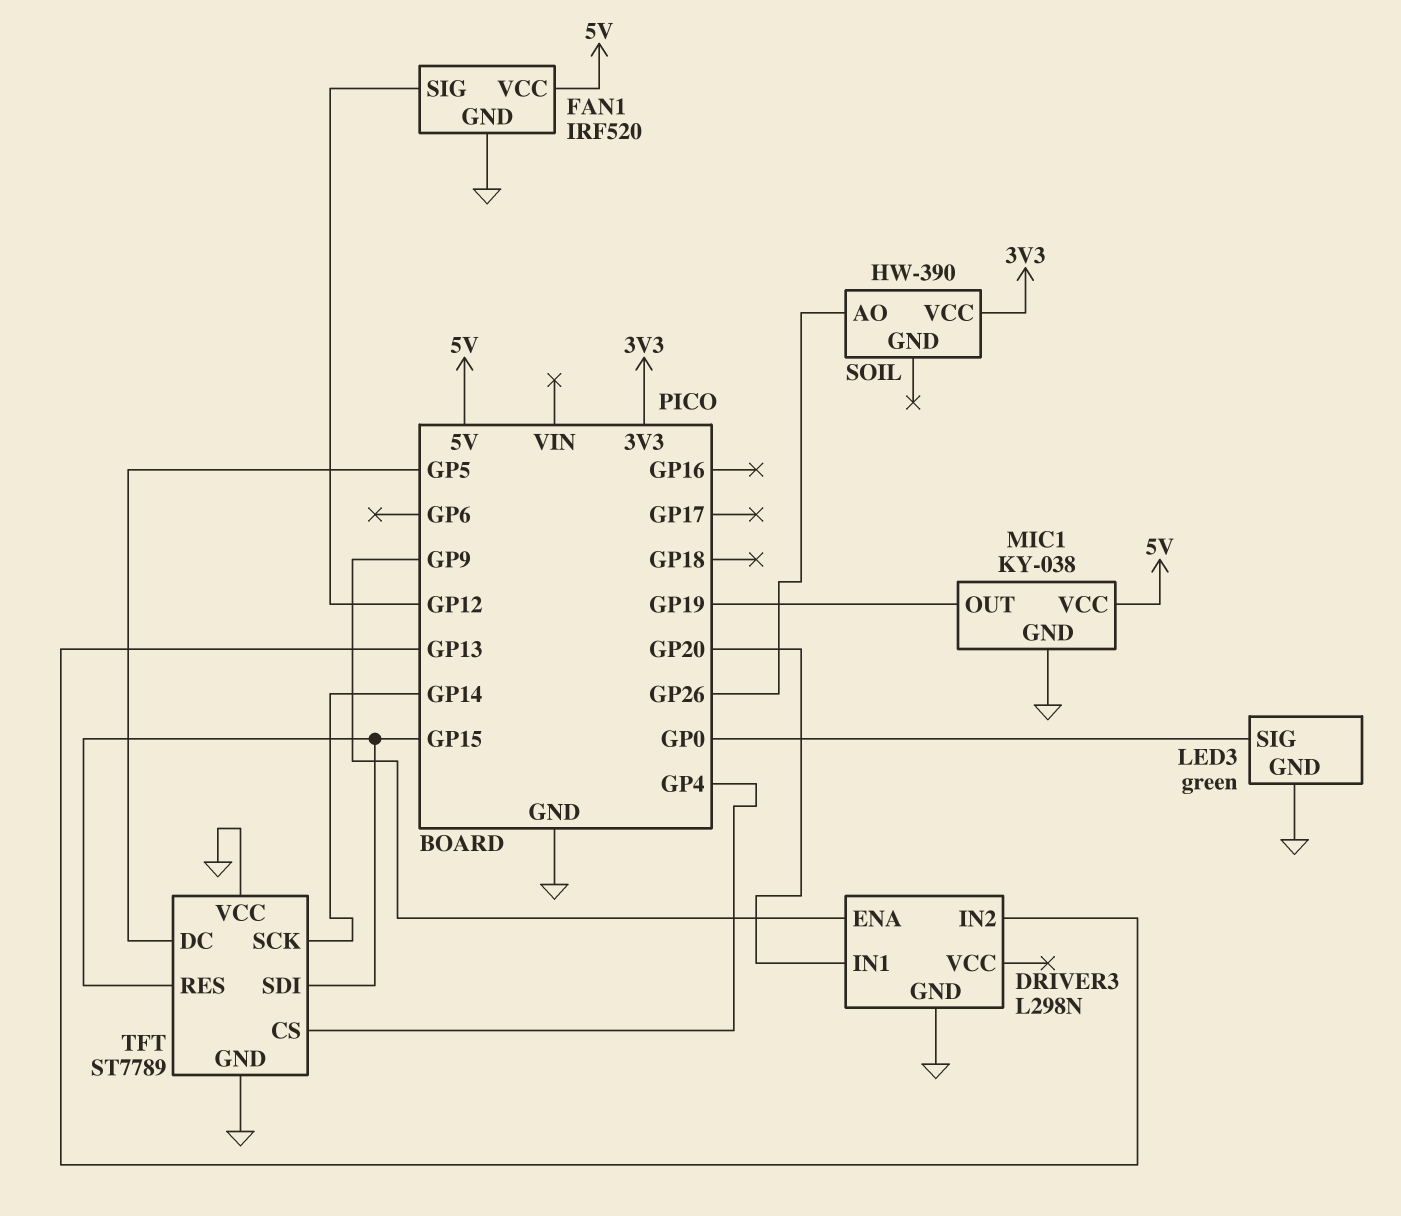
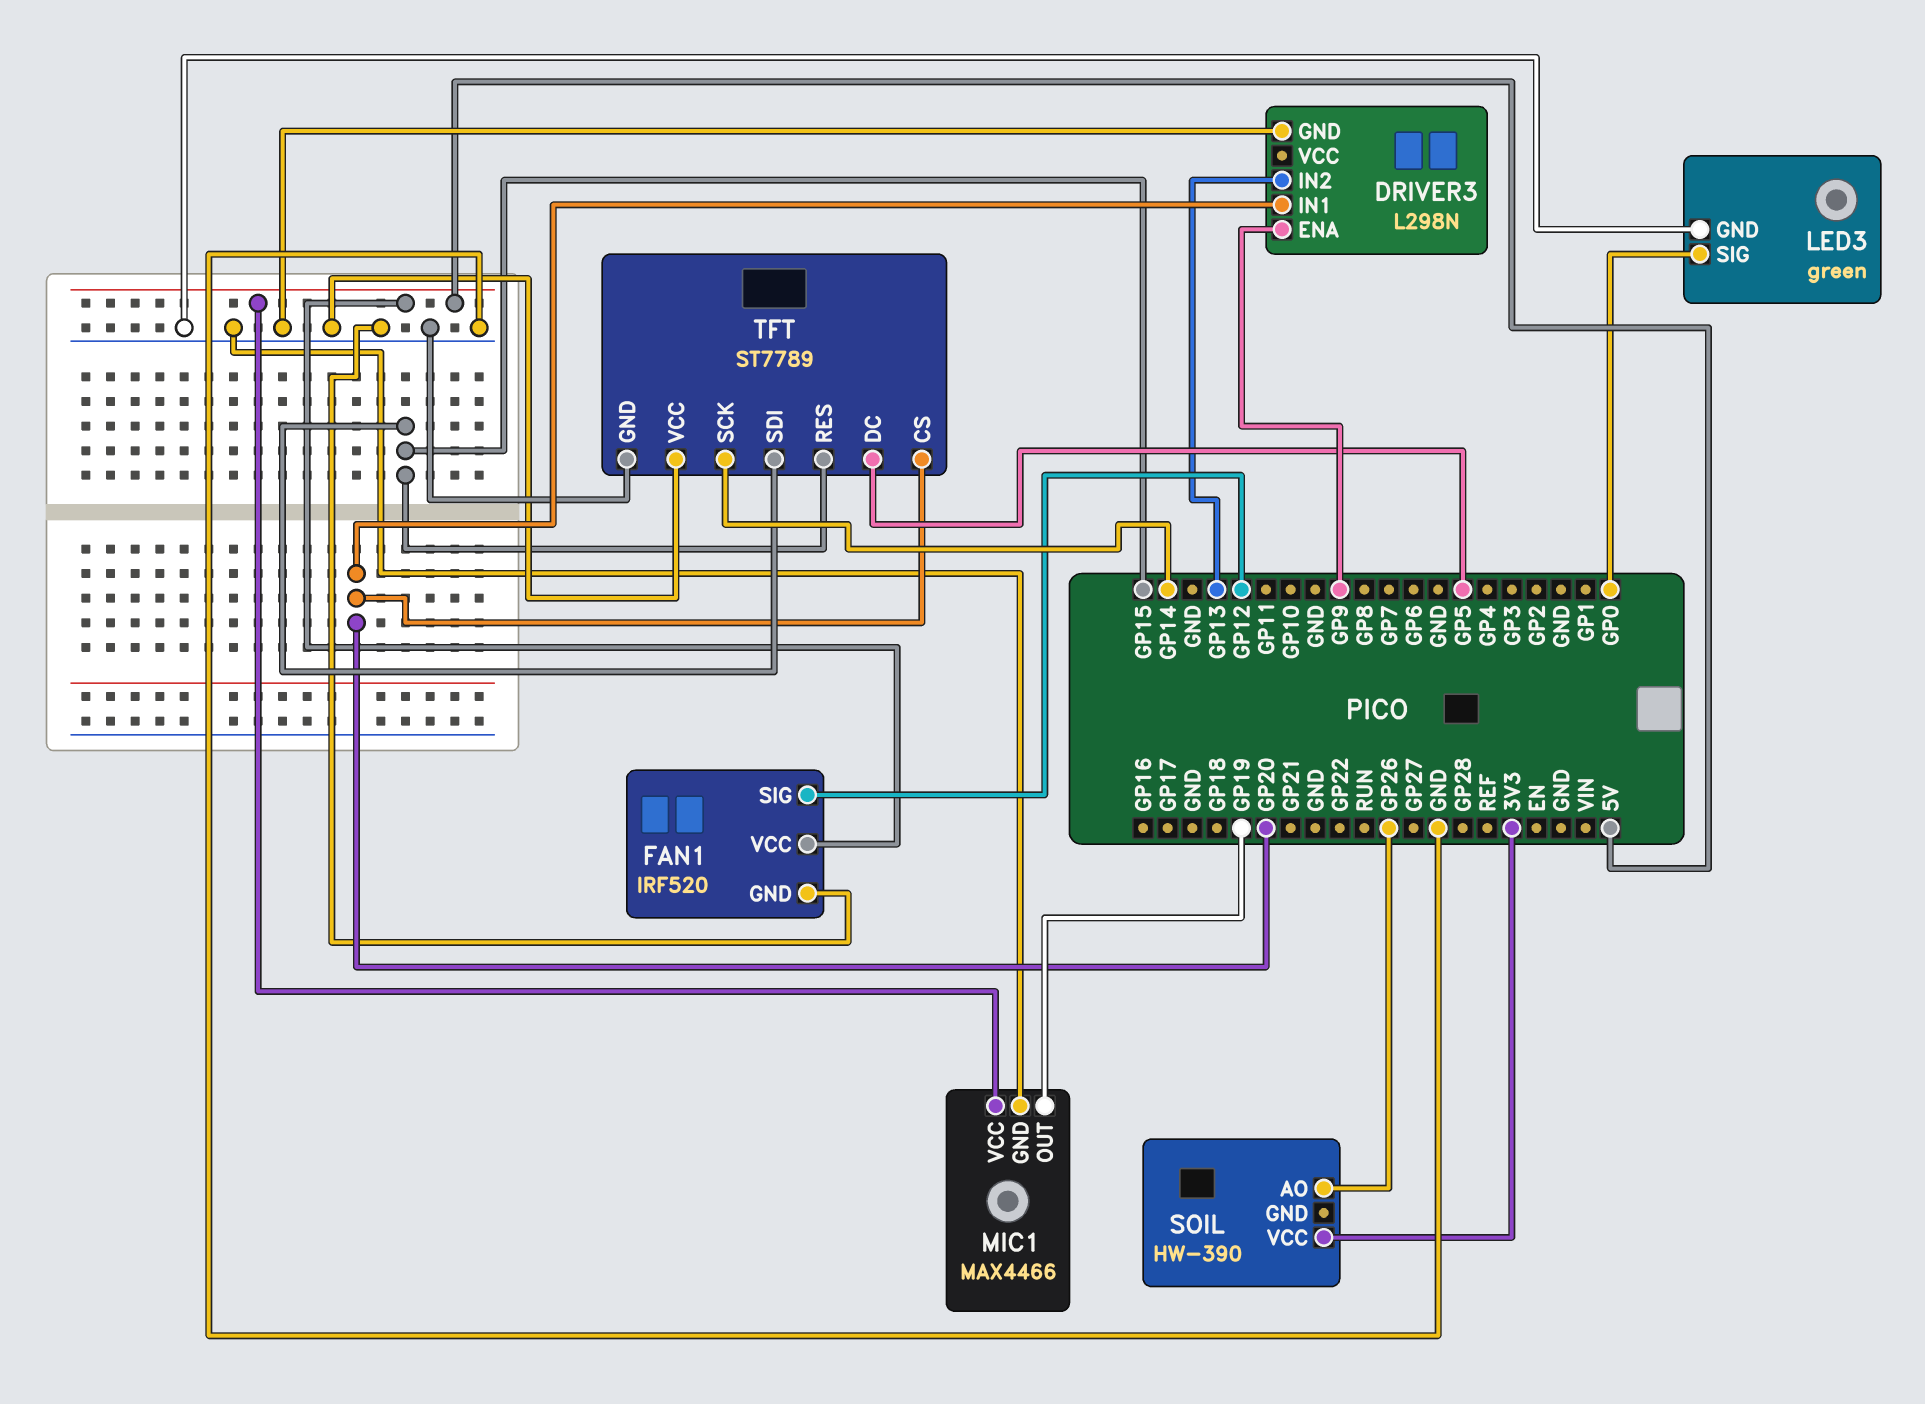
MIC1: KY-038 -> MAX4466
TFT pin CS: GP4 -> GP20

